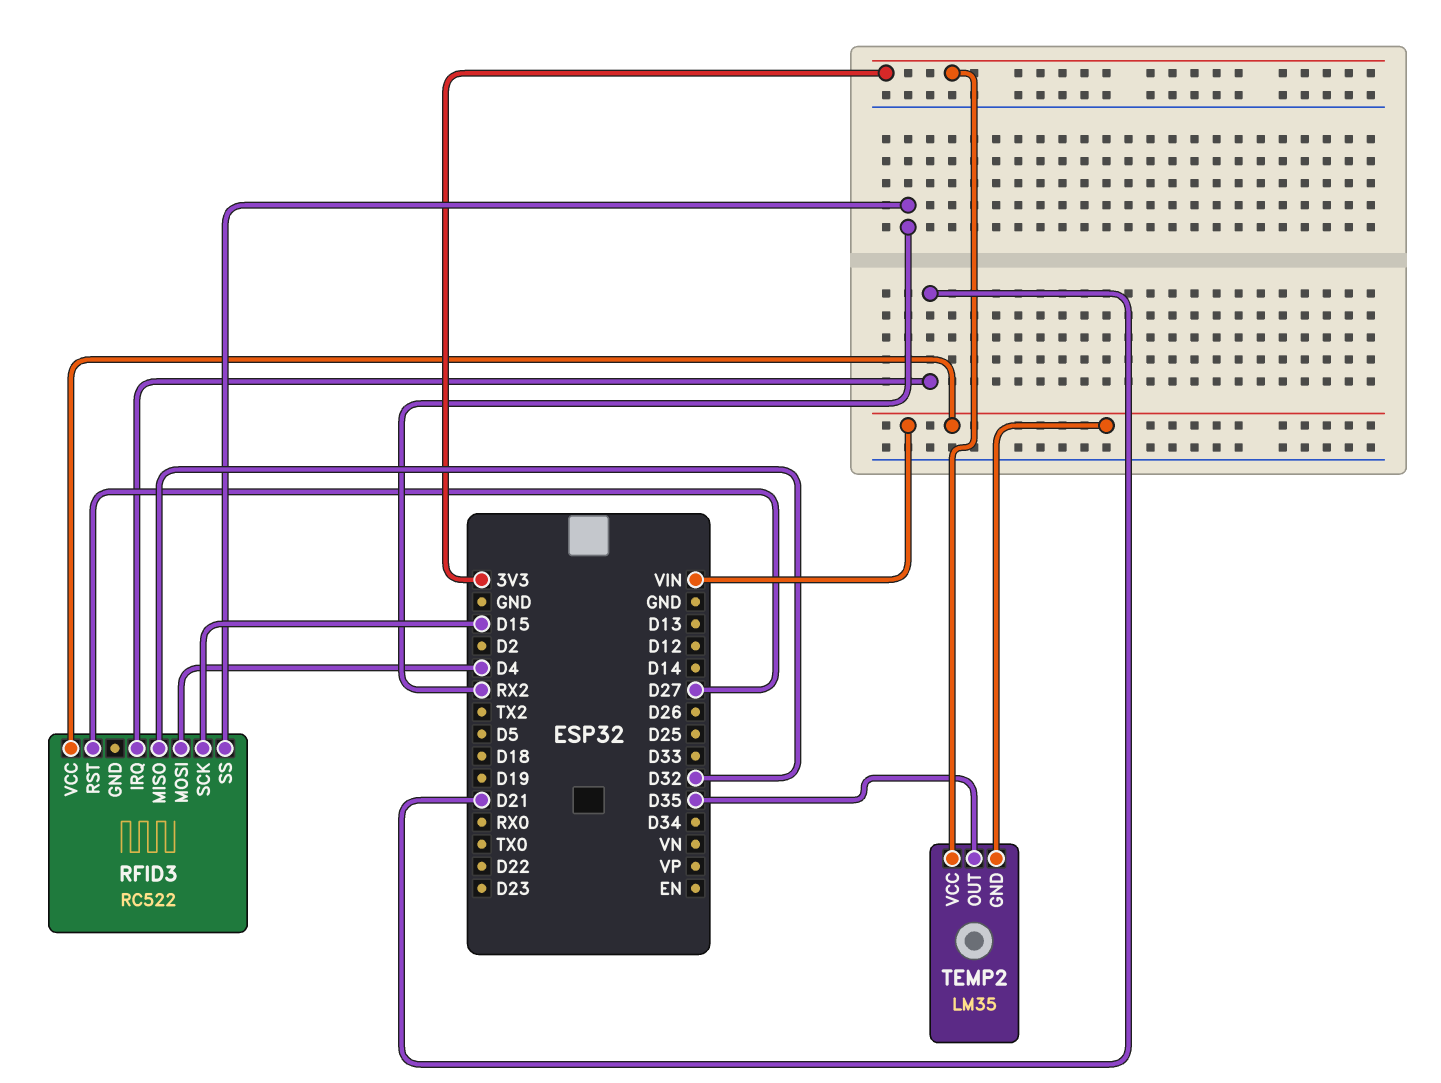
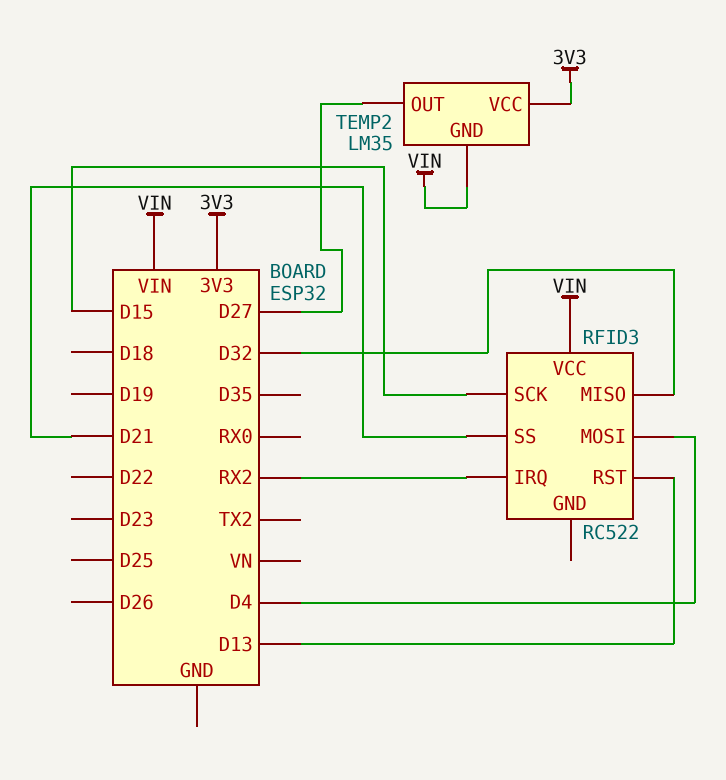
RFID3 pin IRQ: D21 -> RX2
RFID3 pin RST: D27 -> D13
RFID3 pin SS: RX2 -> D21
TEMP2 pin OUT: D35 -> D27

